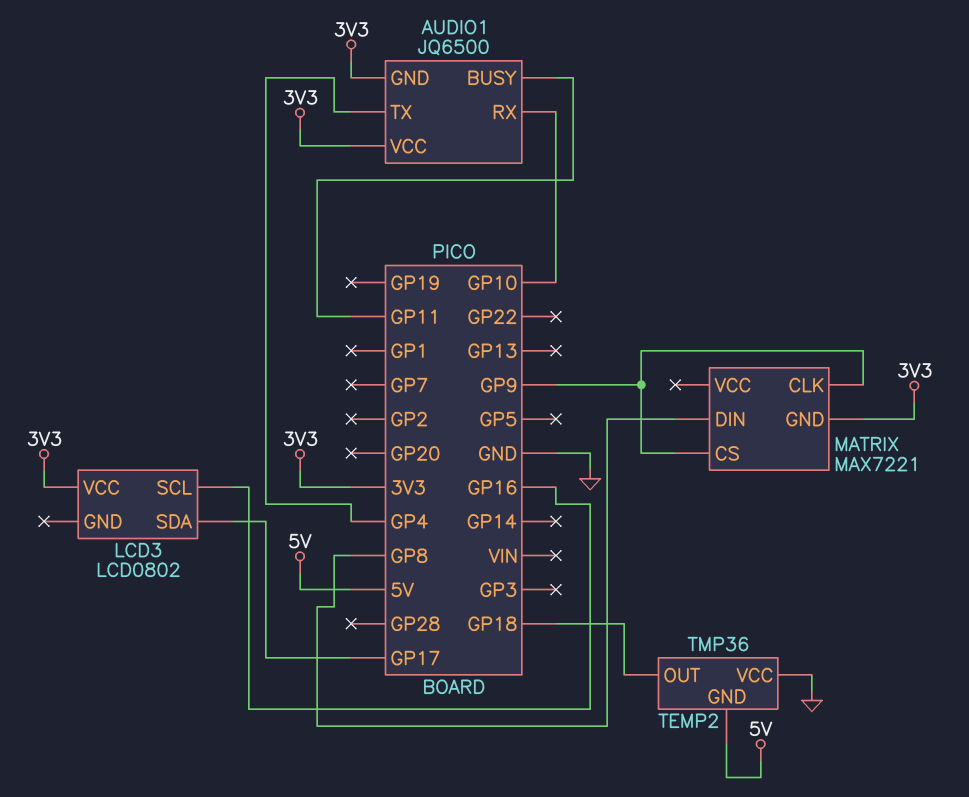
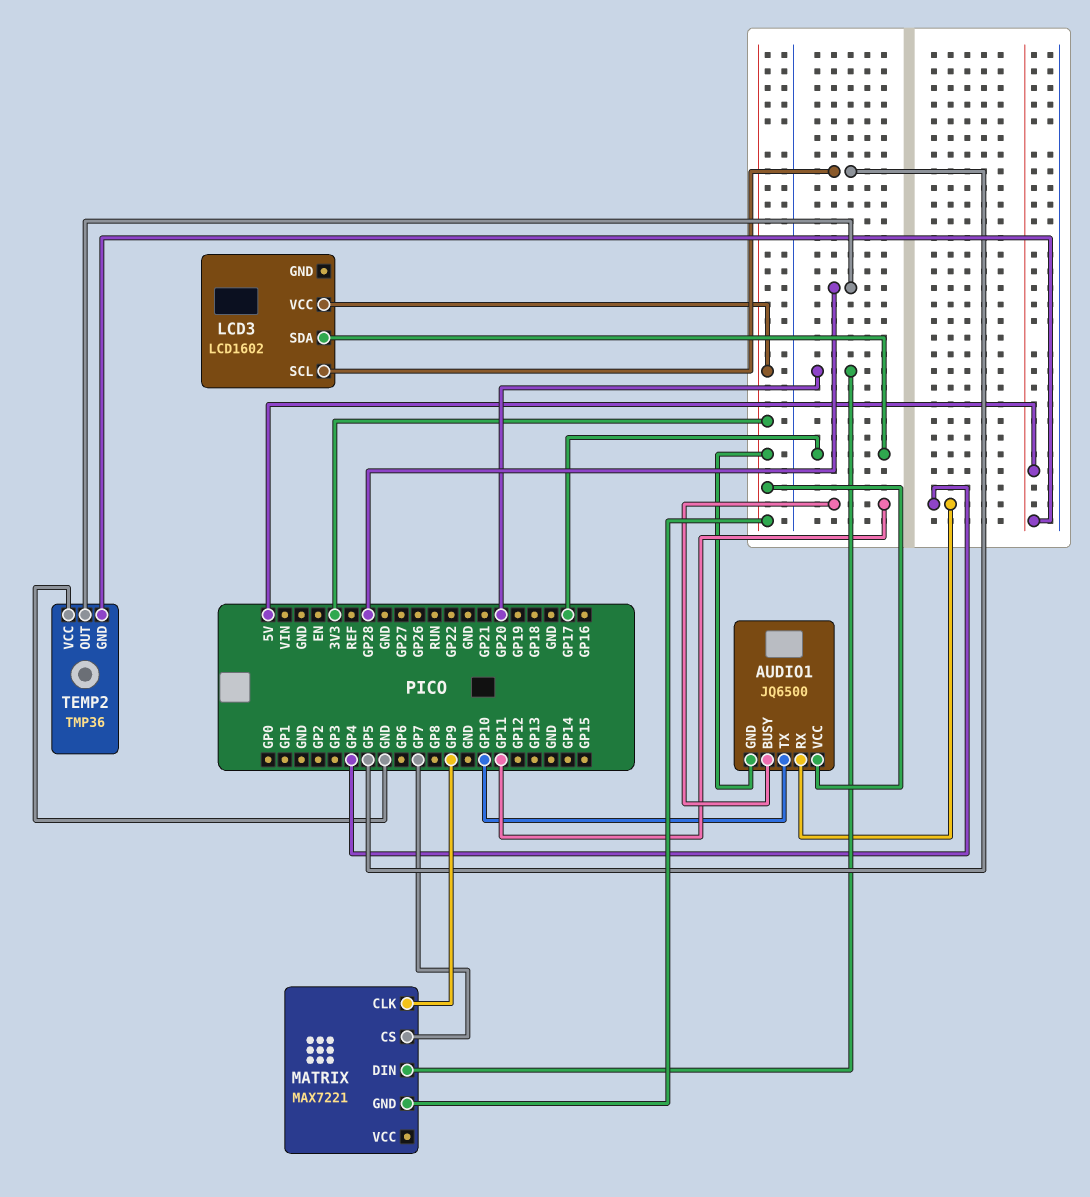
AUDIO1 pin RX: GP10 -> GP4
AUDIO1 pin TX: GP4 -> GP10
LCD3: LCD0802 -> LCD1602
LCD3 pin SCL: GP16 -> GP5
MATRIX pin CS: GP9 -> GP7
MATRIX pin DIN: GP8 -> GP20
TEMP2 pin OUT: GP18 -> GP28

